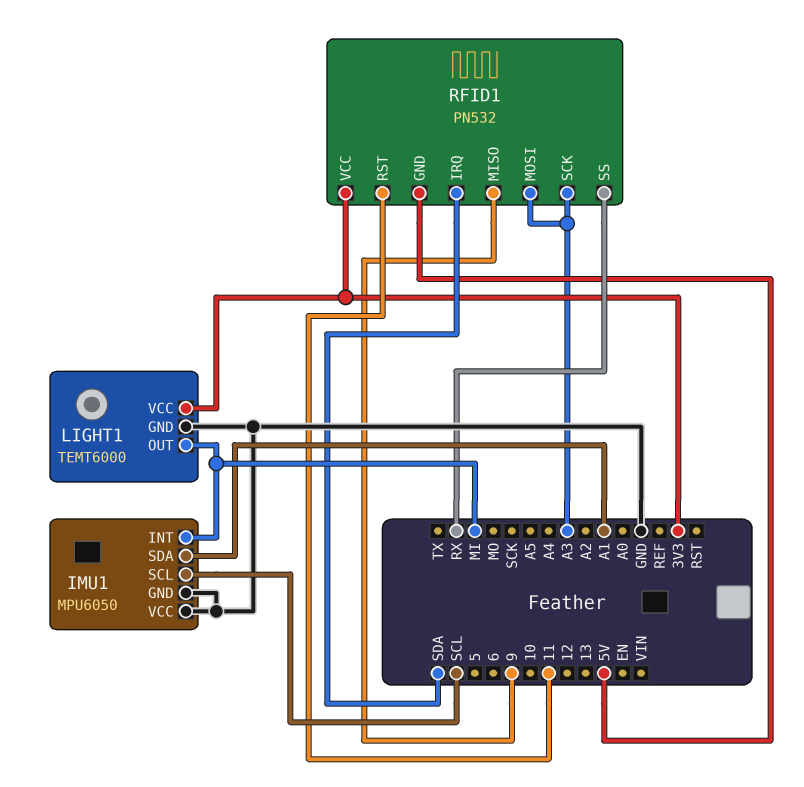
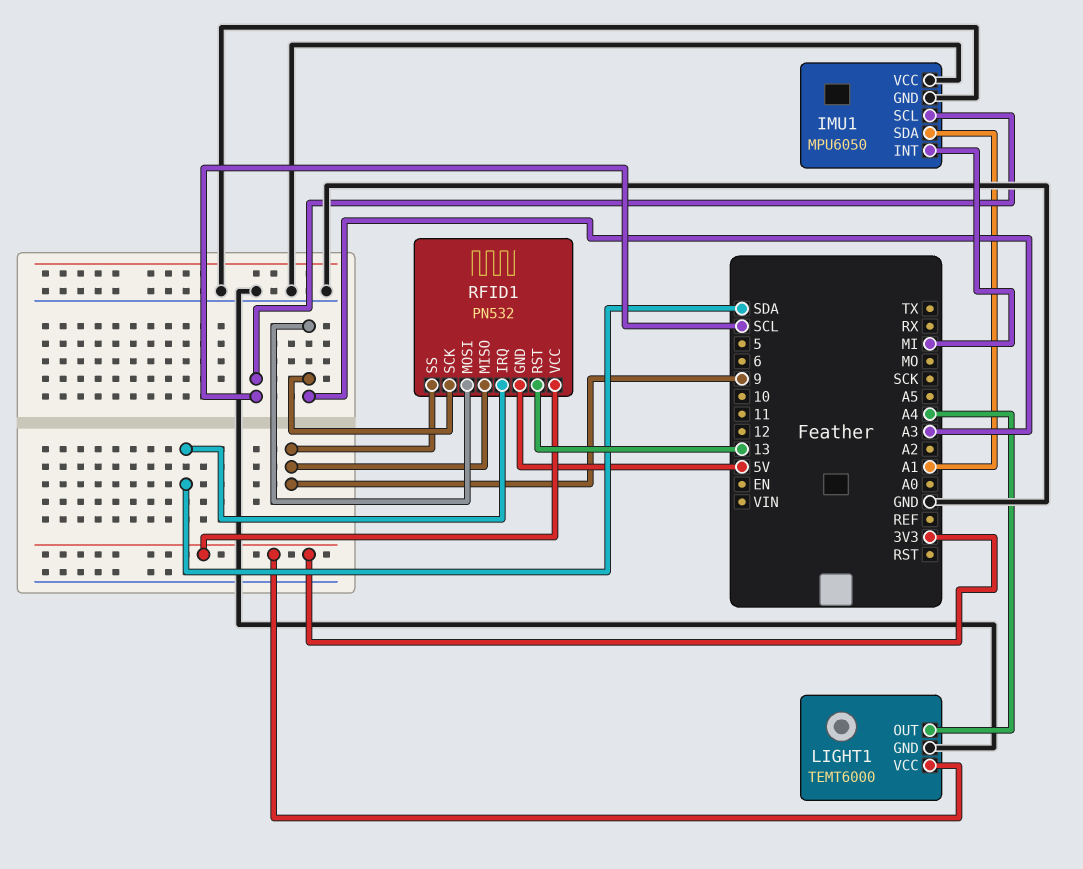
LIGHT1 pin OUT: MI -> A4
RFID1 pin RST: 11 -> 13
RFID1 pin SS: RX -> 9

